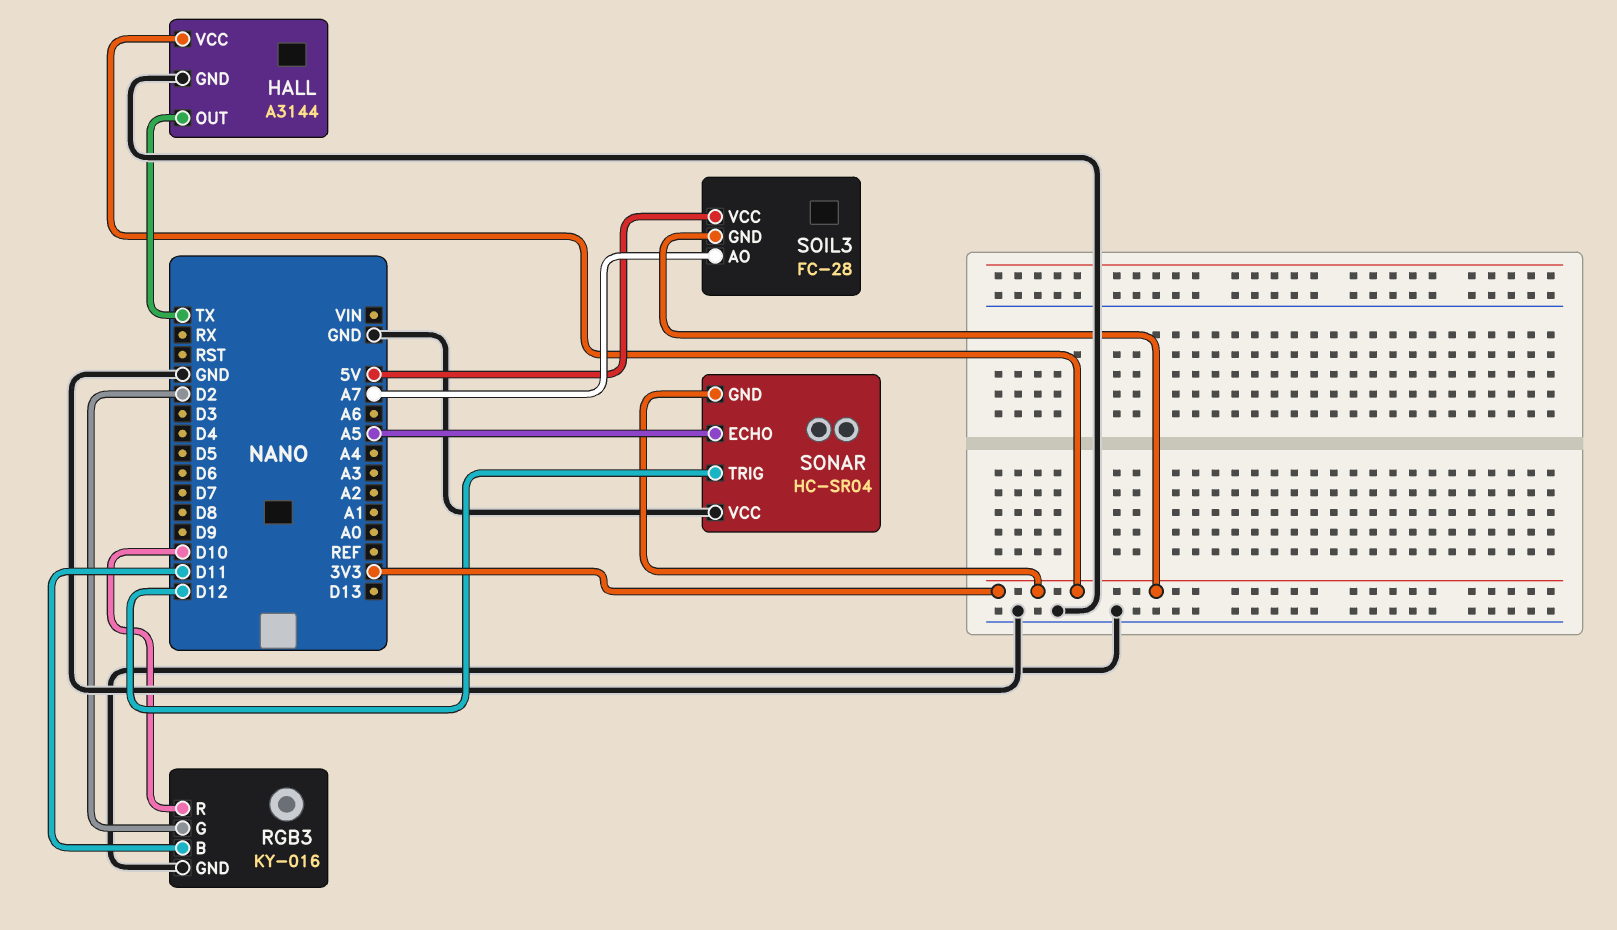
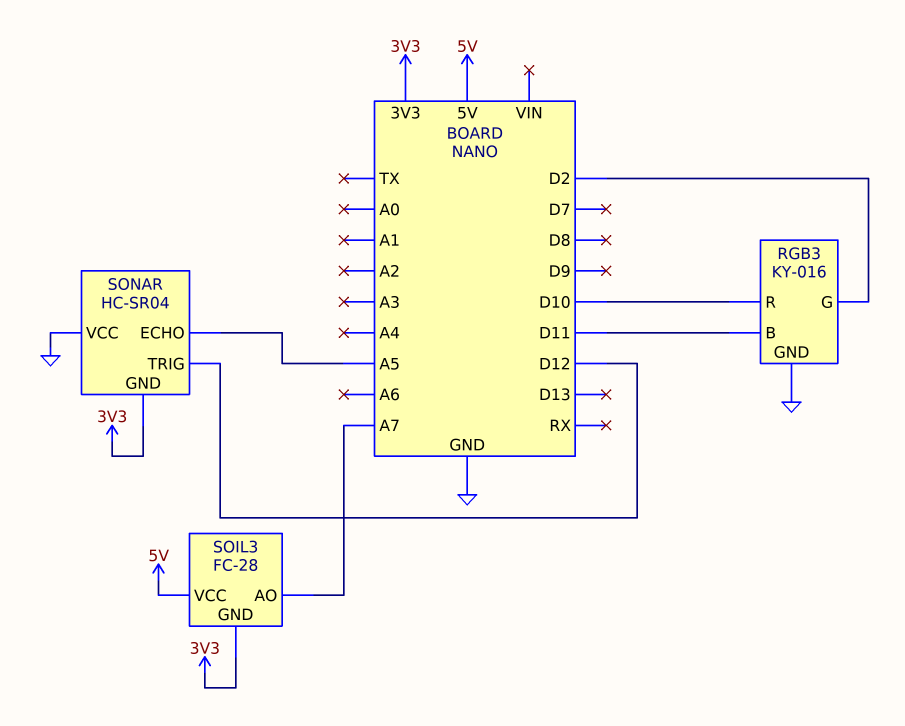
HALL: A3144 -> none
HALL pin GND: GND -> none
HALL pin OUT: TX -> none
HALL pin VCC: 3V3 -> none

